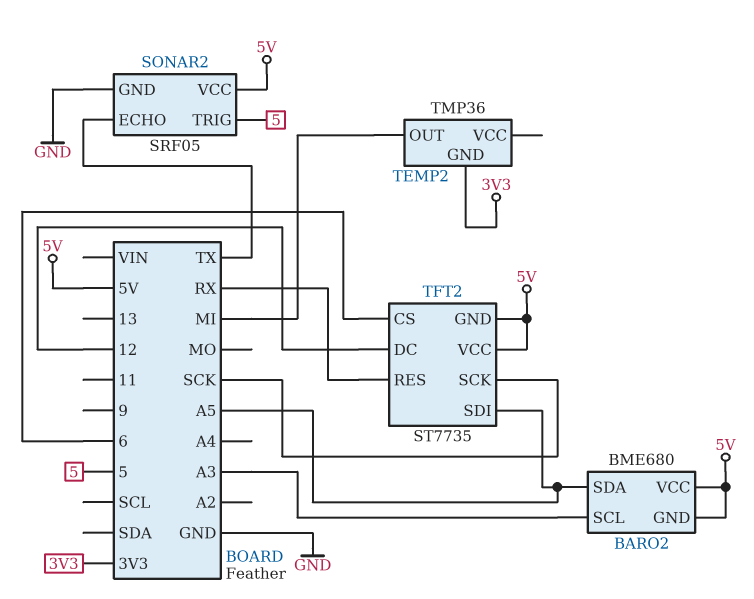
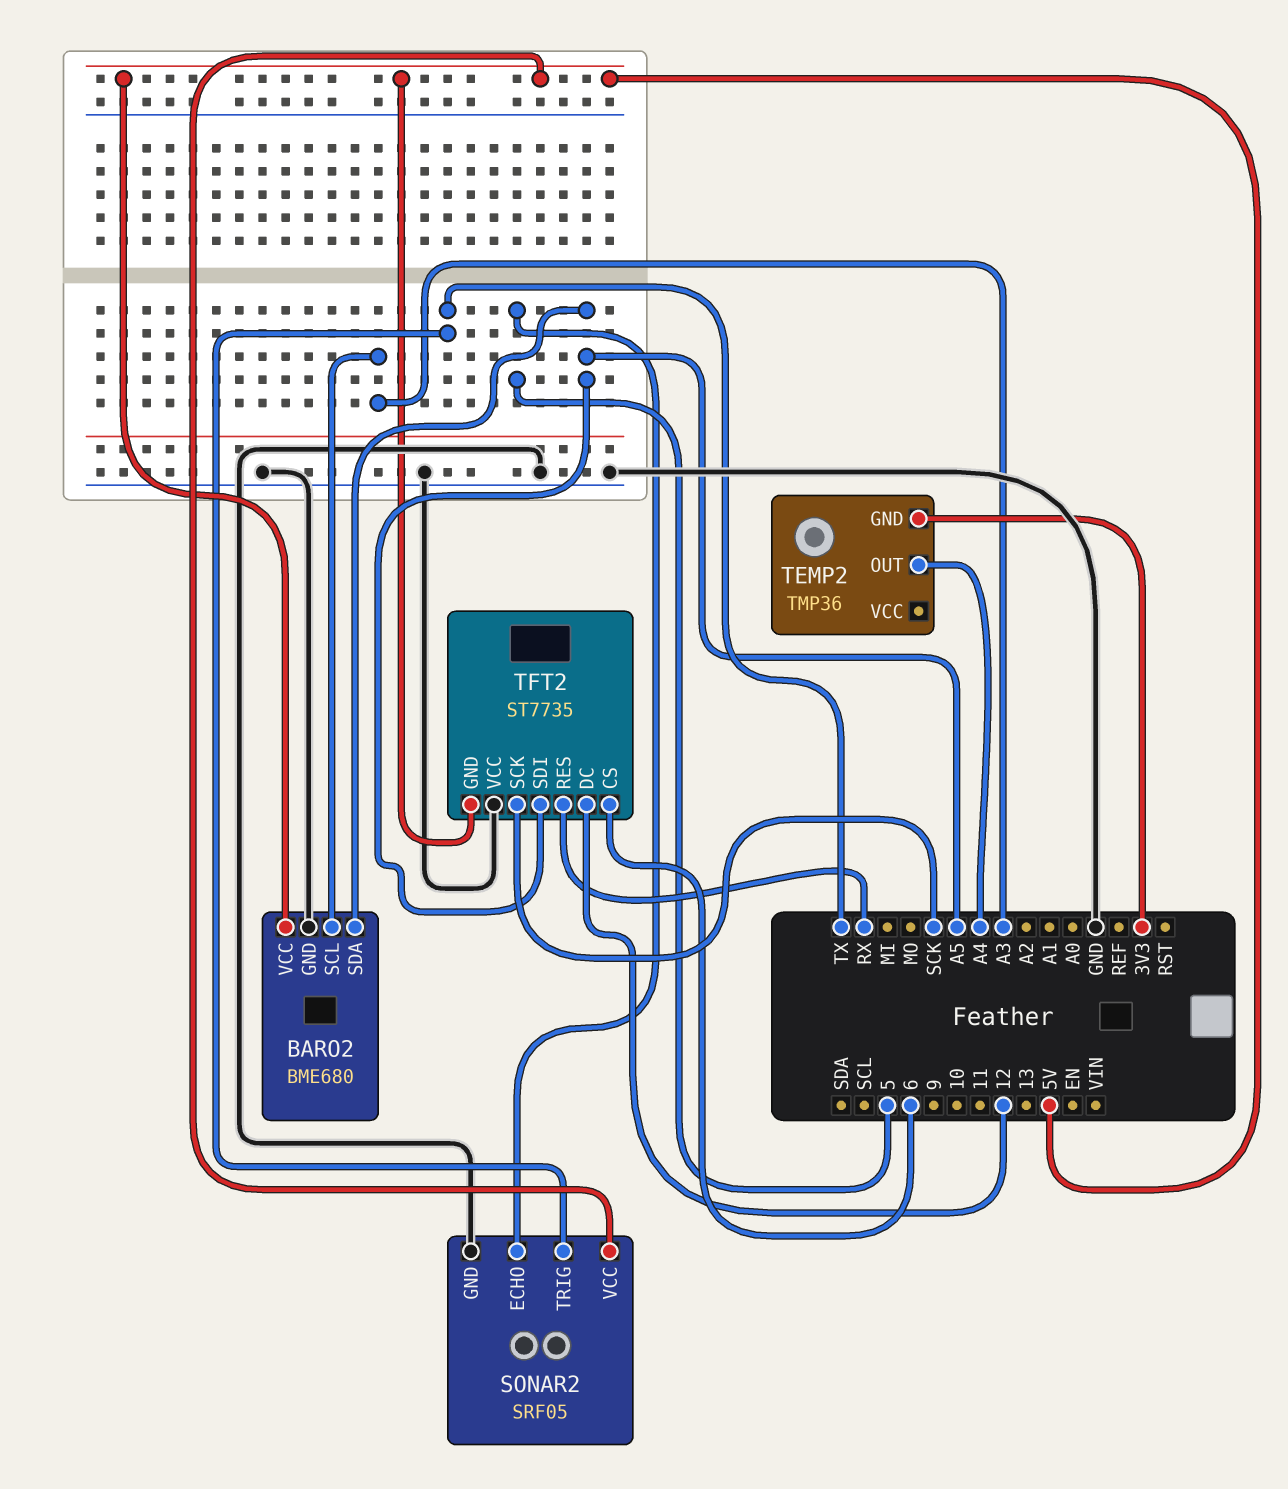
BARO2 pin GND: 5V -> GND
SONAR2 pin ECHO: TX -> 5
SONAR2 pin TRIG: 5 -> TX
TEMP2 pin OUT: MI -> A4
TFT2 pin VCC: 5V -> GND

